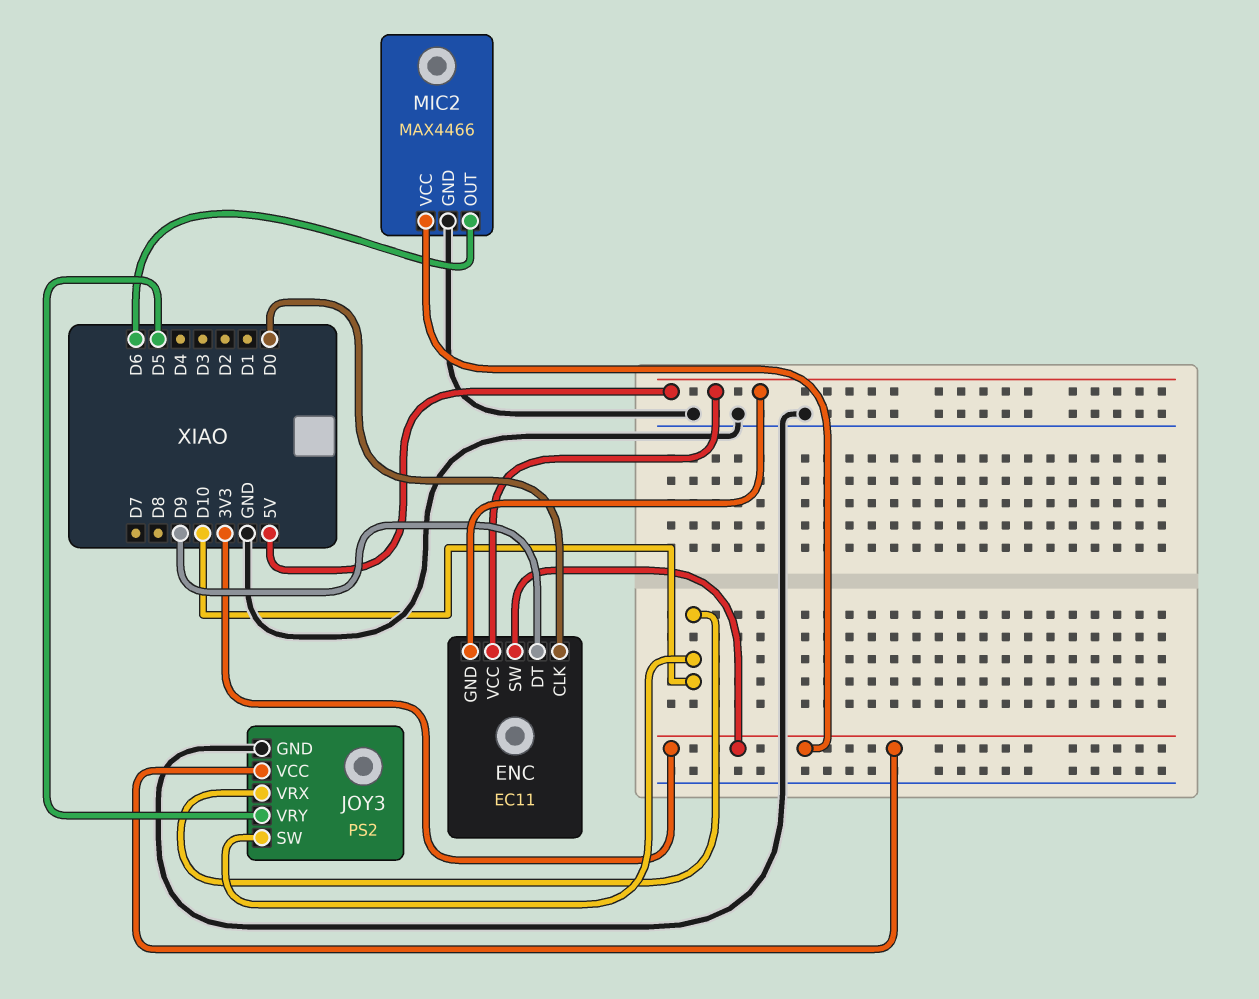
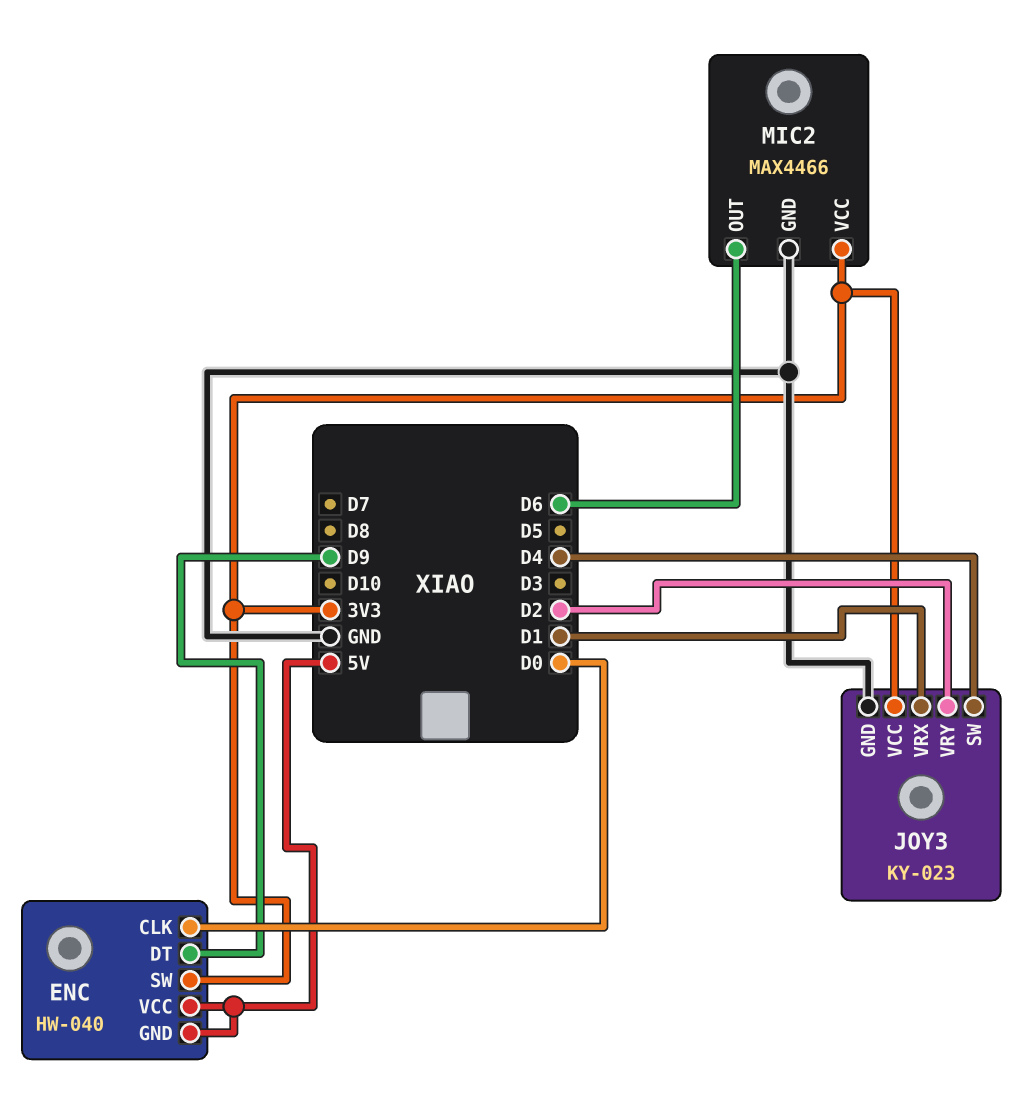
ENC: EC11 -> HW-040
JOY3: PS2 -> KY-023
JOY3 pin SW: D10 -> D4
JOY3 pin VRX: D10 -> D1
JOY3 pin VRY: D5 -> D2

